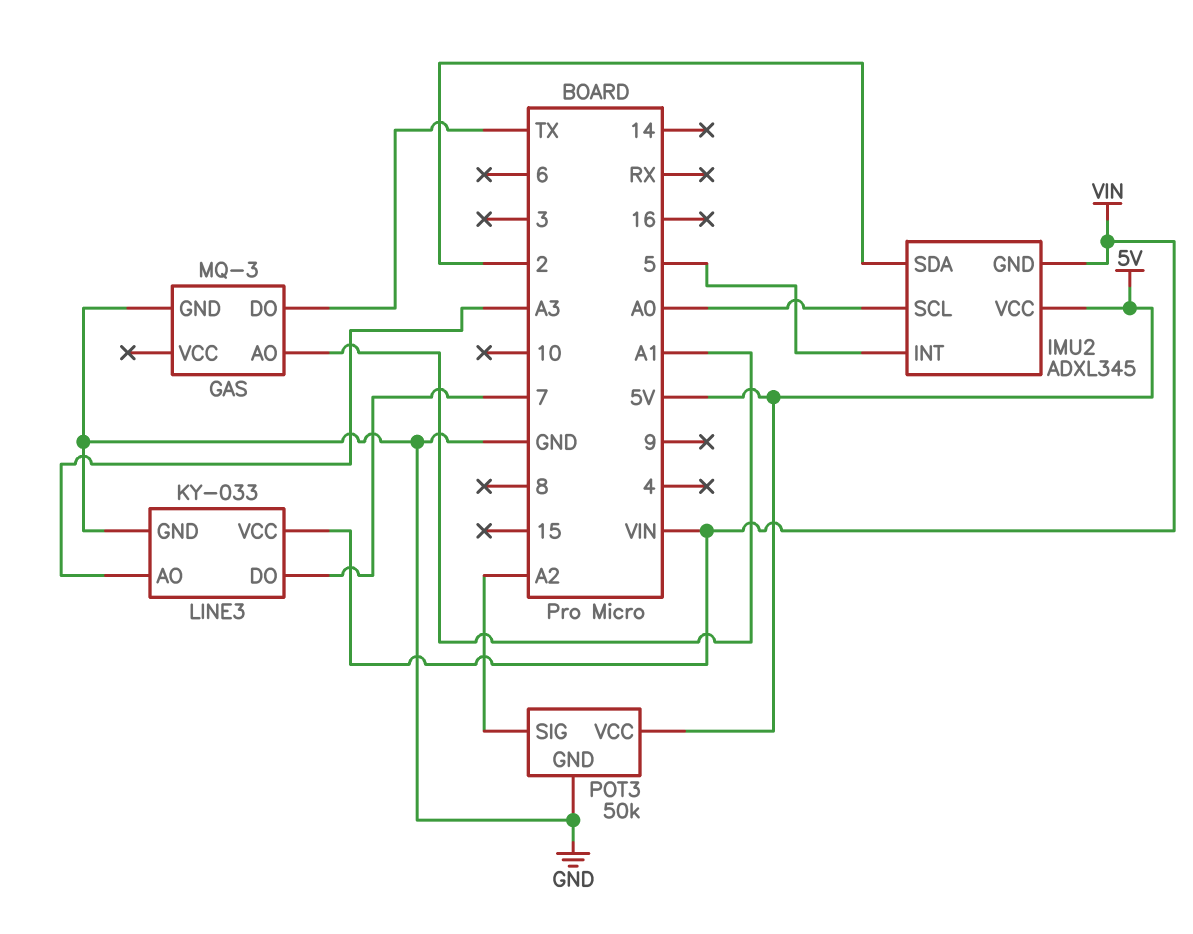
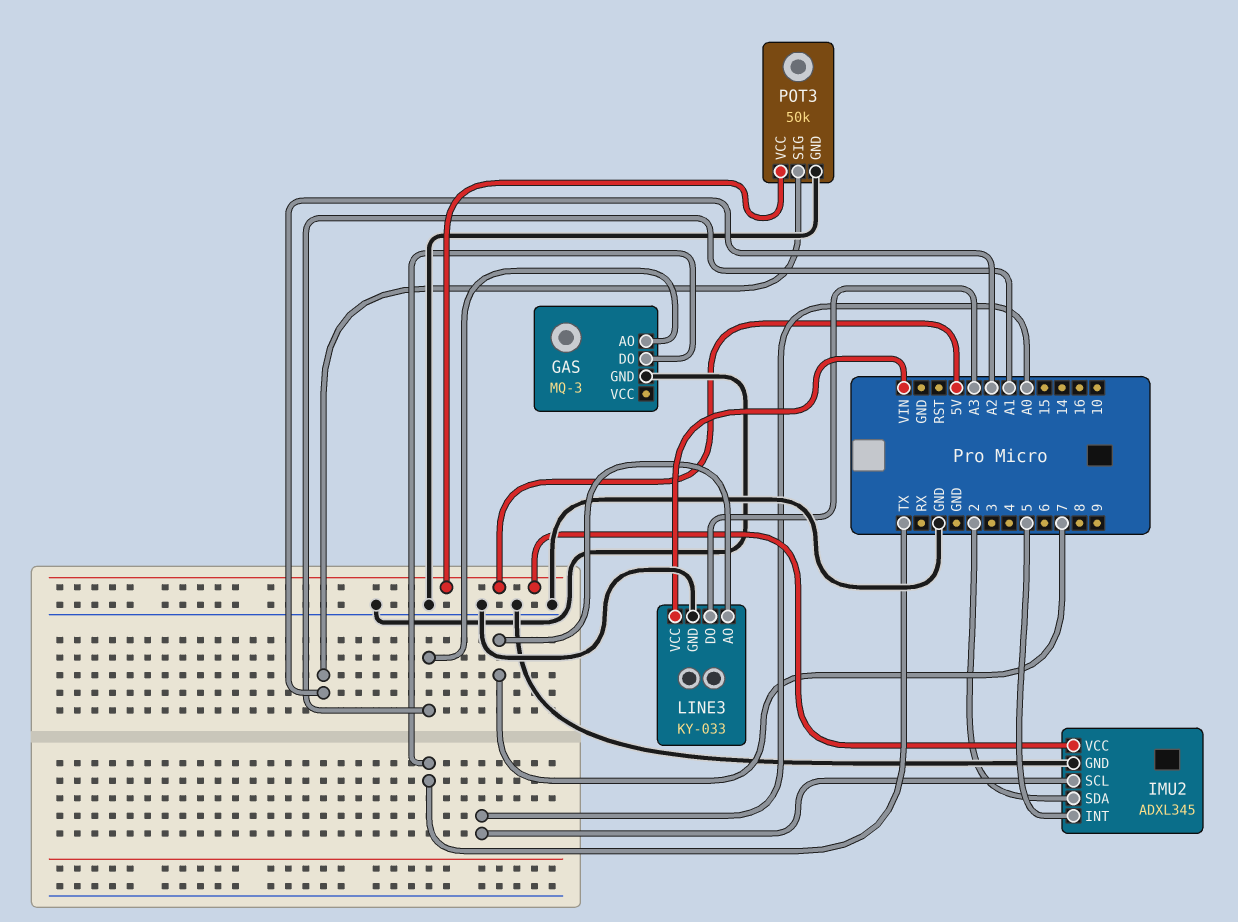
IMU2 pin GND: VIN -> GND
LINE3 pin AO: A3 -> 7
LINE3 pin DO: 7 -> A3

